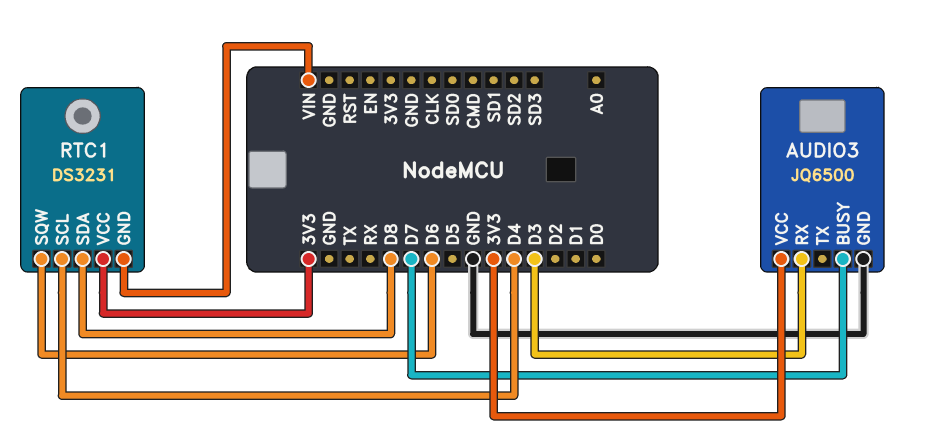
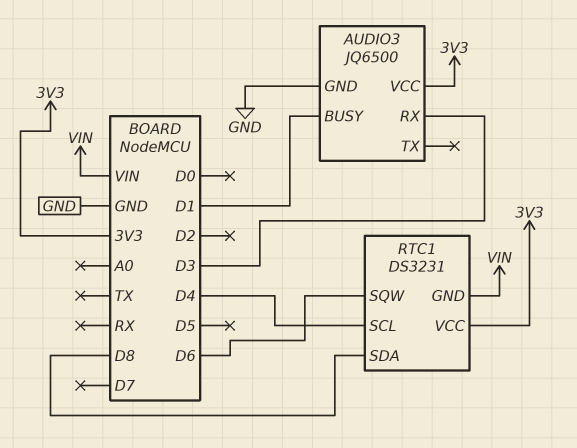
AUDIO3 pin BUSY: D7 -> D1

